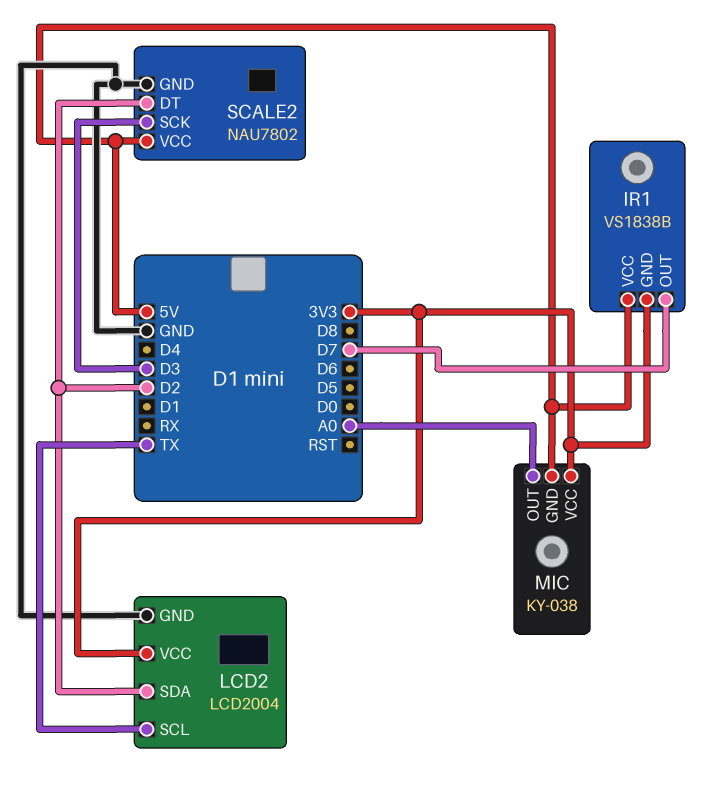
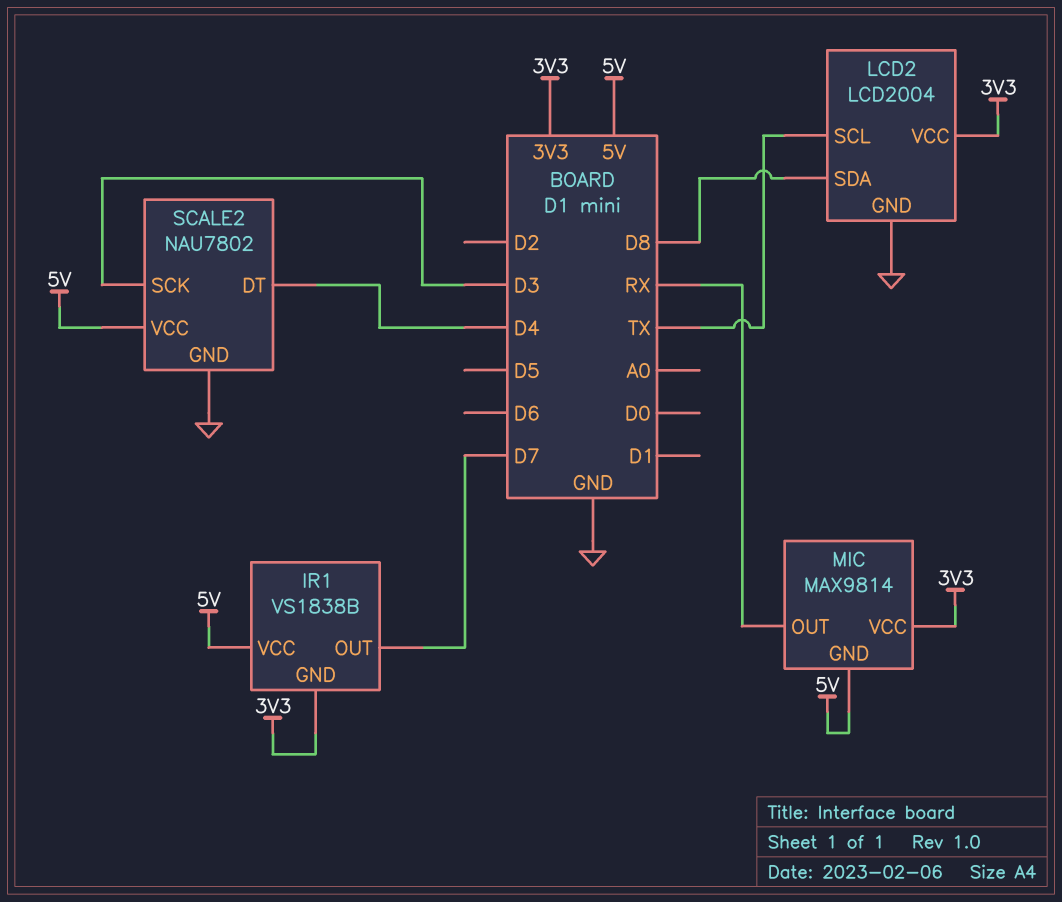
LCD2 pin SDA: D2 -> D8
MIC: KY-038 -> MAX9814
MIC pin OUT: A0 -> RX
SCALE2 pin DT: D2 -> D4

